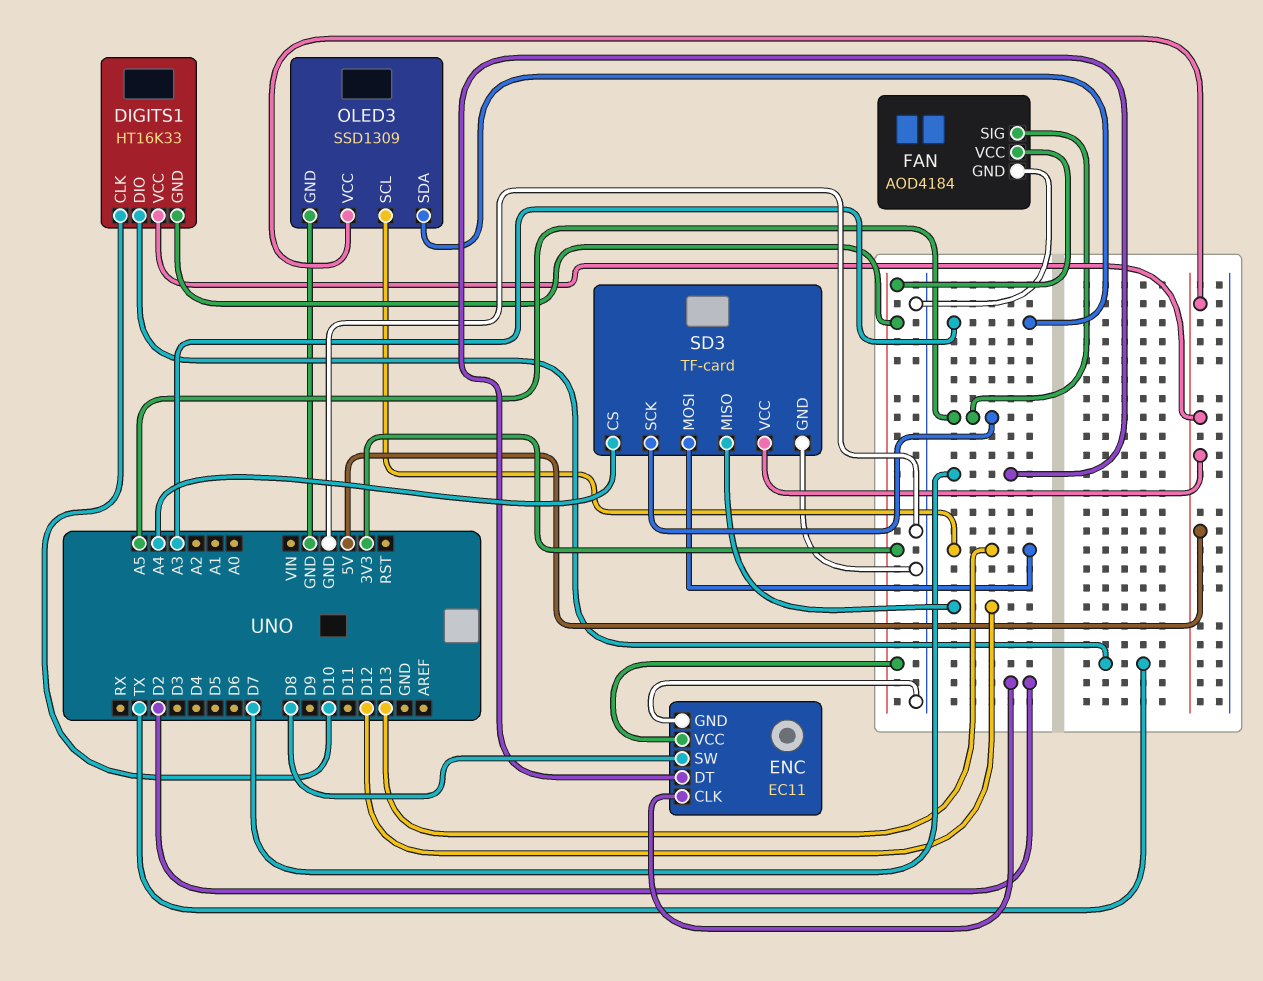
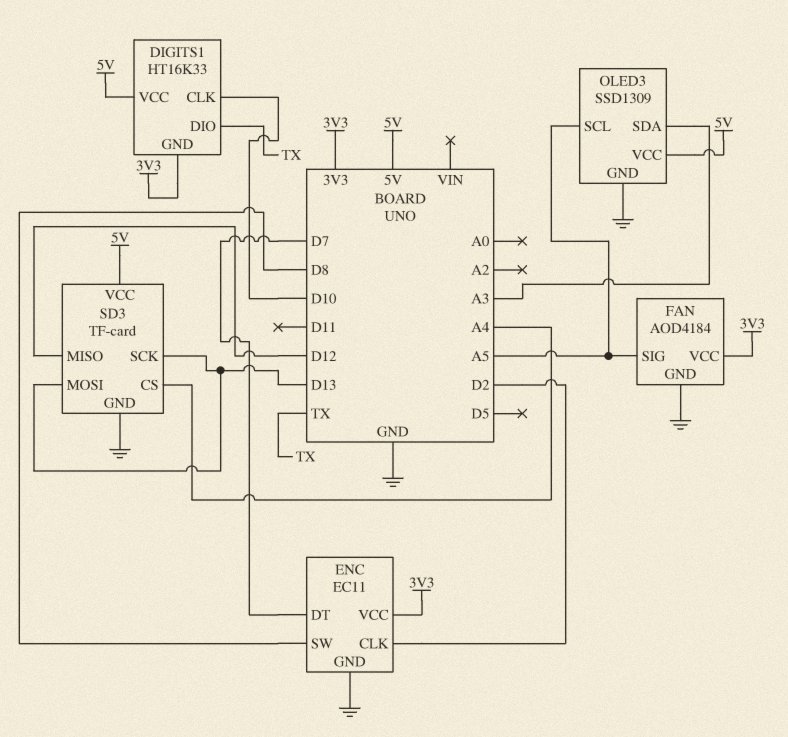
OLED3 pin SCL: D13 -> A5
SD3 pin SCK: A5 -> D13

